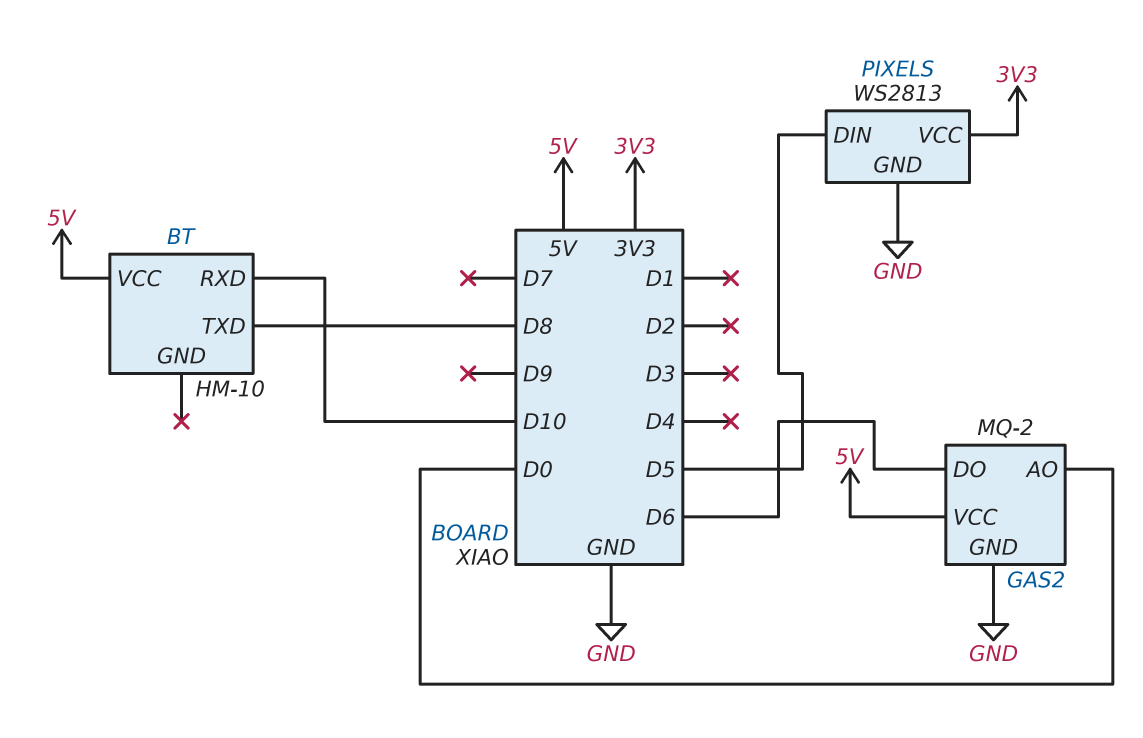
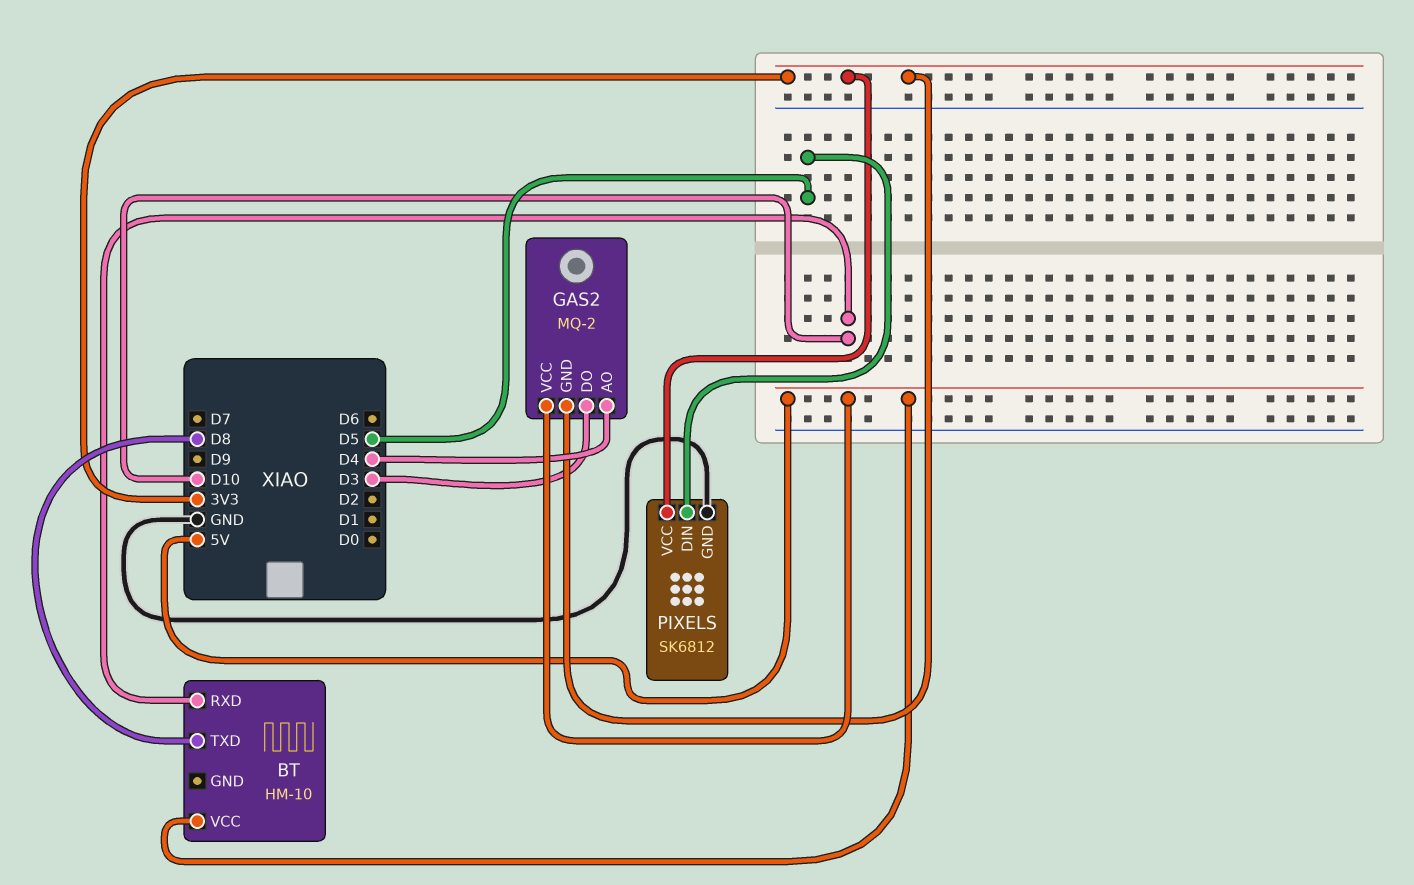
GAS2 pin AO: D0 -> D4
GAS2 pin DO: D6 -> D3
GAS2 pin GND: GND -> 3V3
PIXELS: WS2813 -> SK6812

